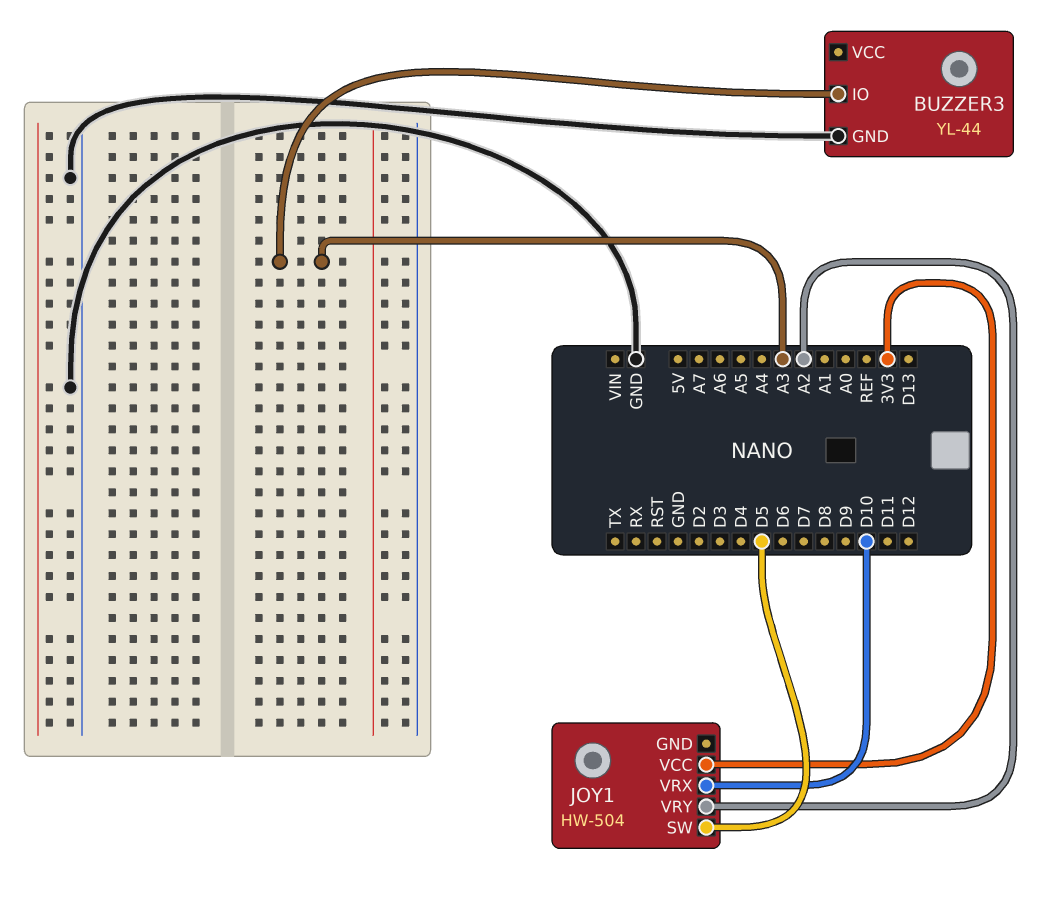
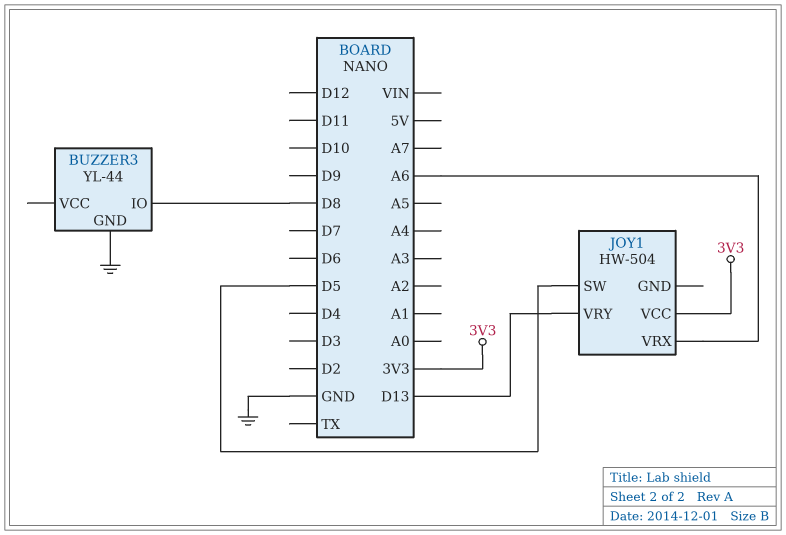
BUZZER3 pin IO: A3 -> D8
JOY1 pin VRX: D10 -> A6
JOY1 pin VRY: A2 -> D13

